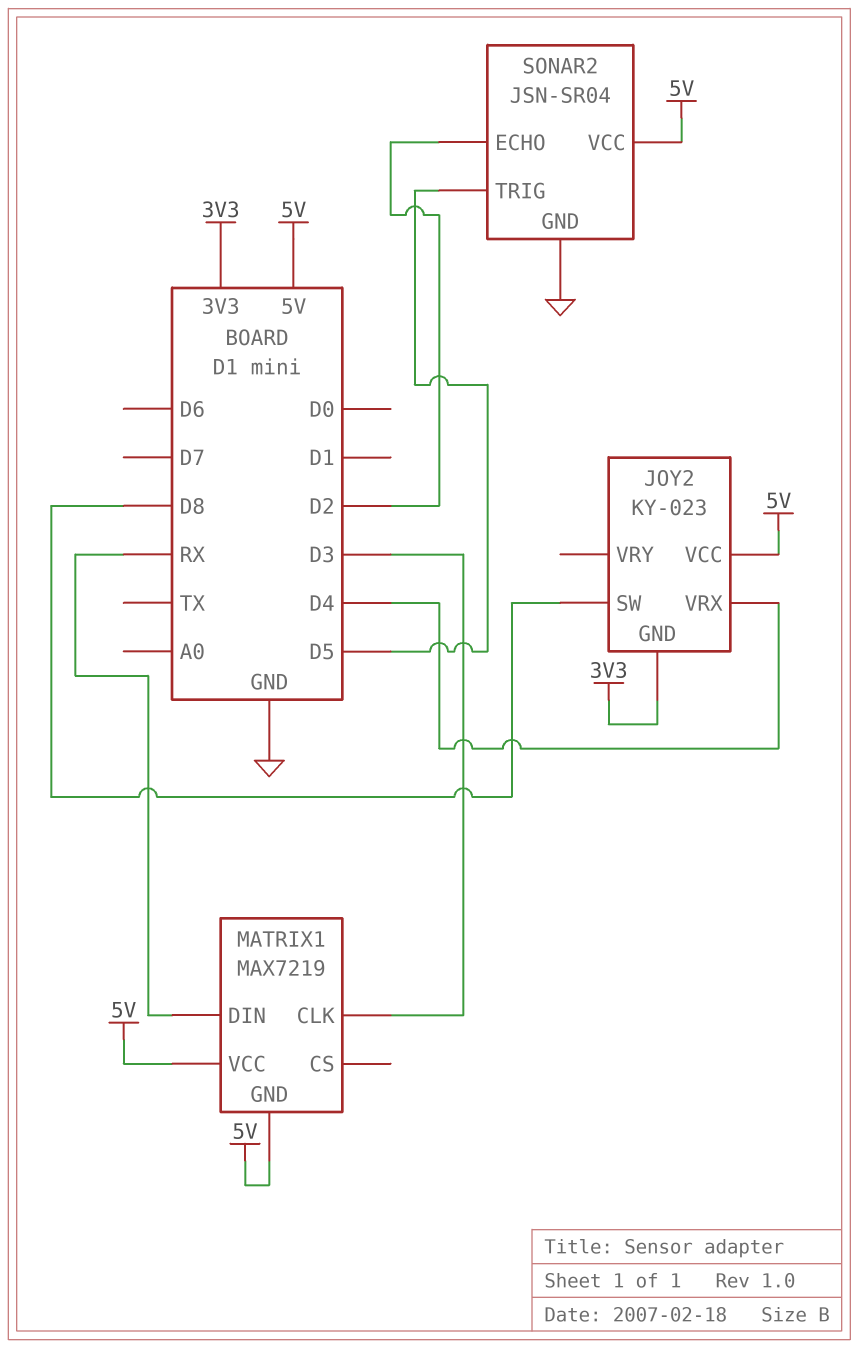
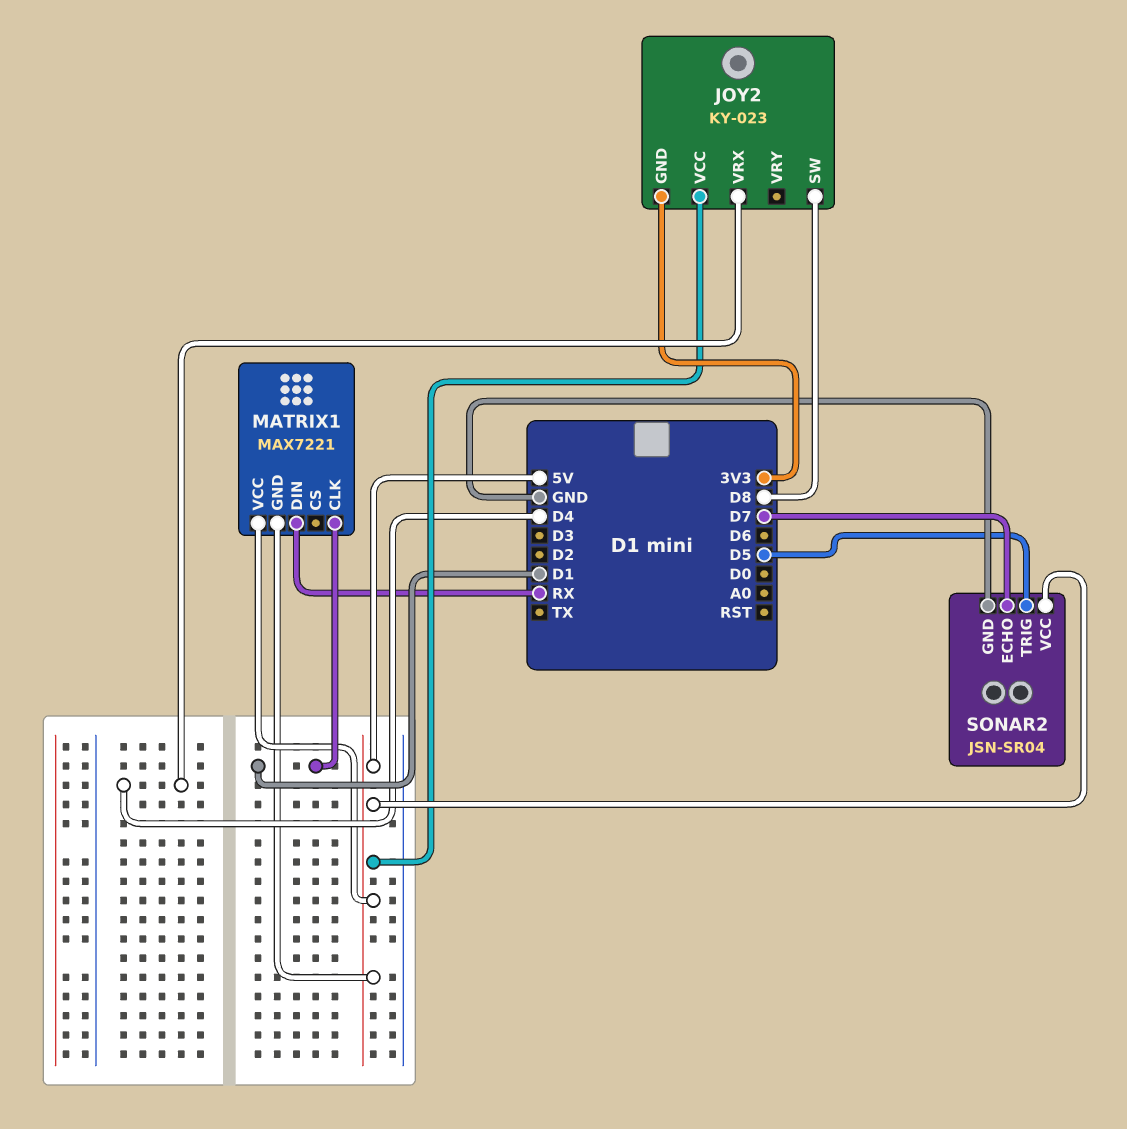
MATRIX1: MAX7219 -> MAX7221
MATRIX1 pin CLK: D3 -> D1
SONAR2 pin ECHO: D2 -> D7

